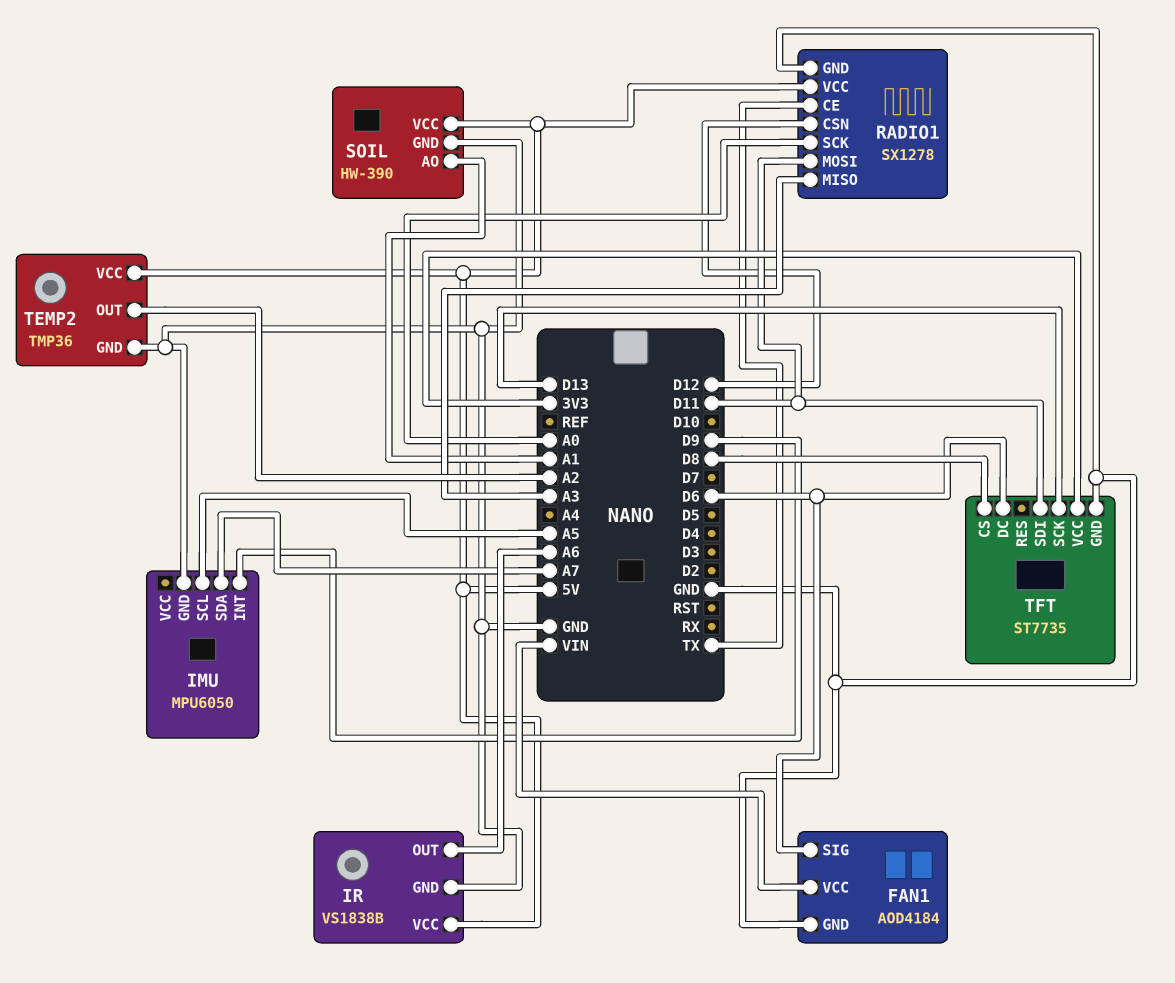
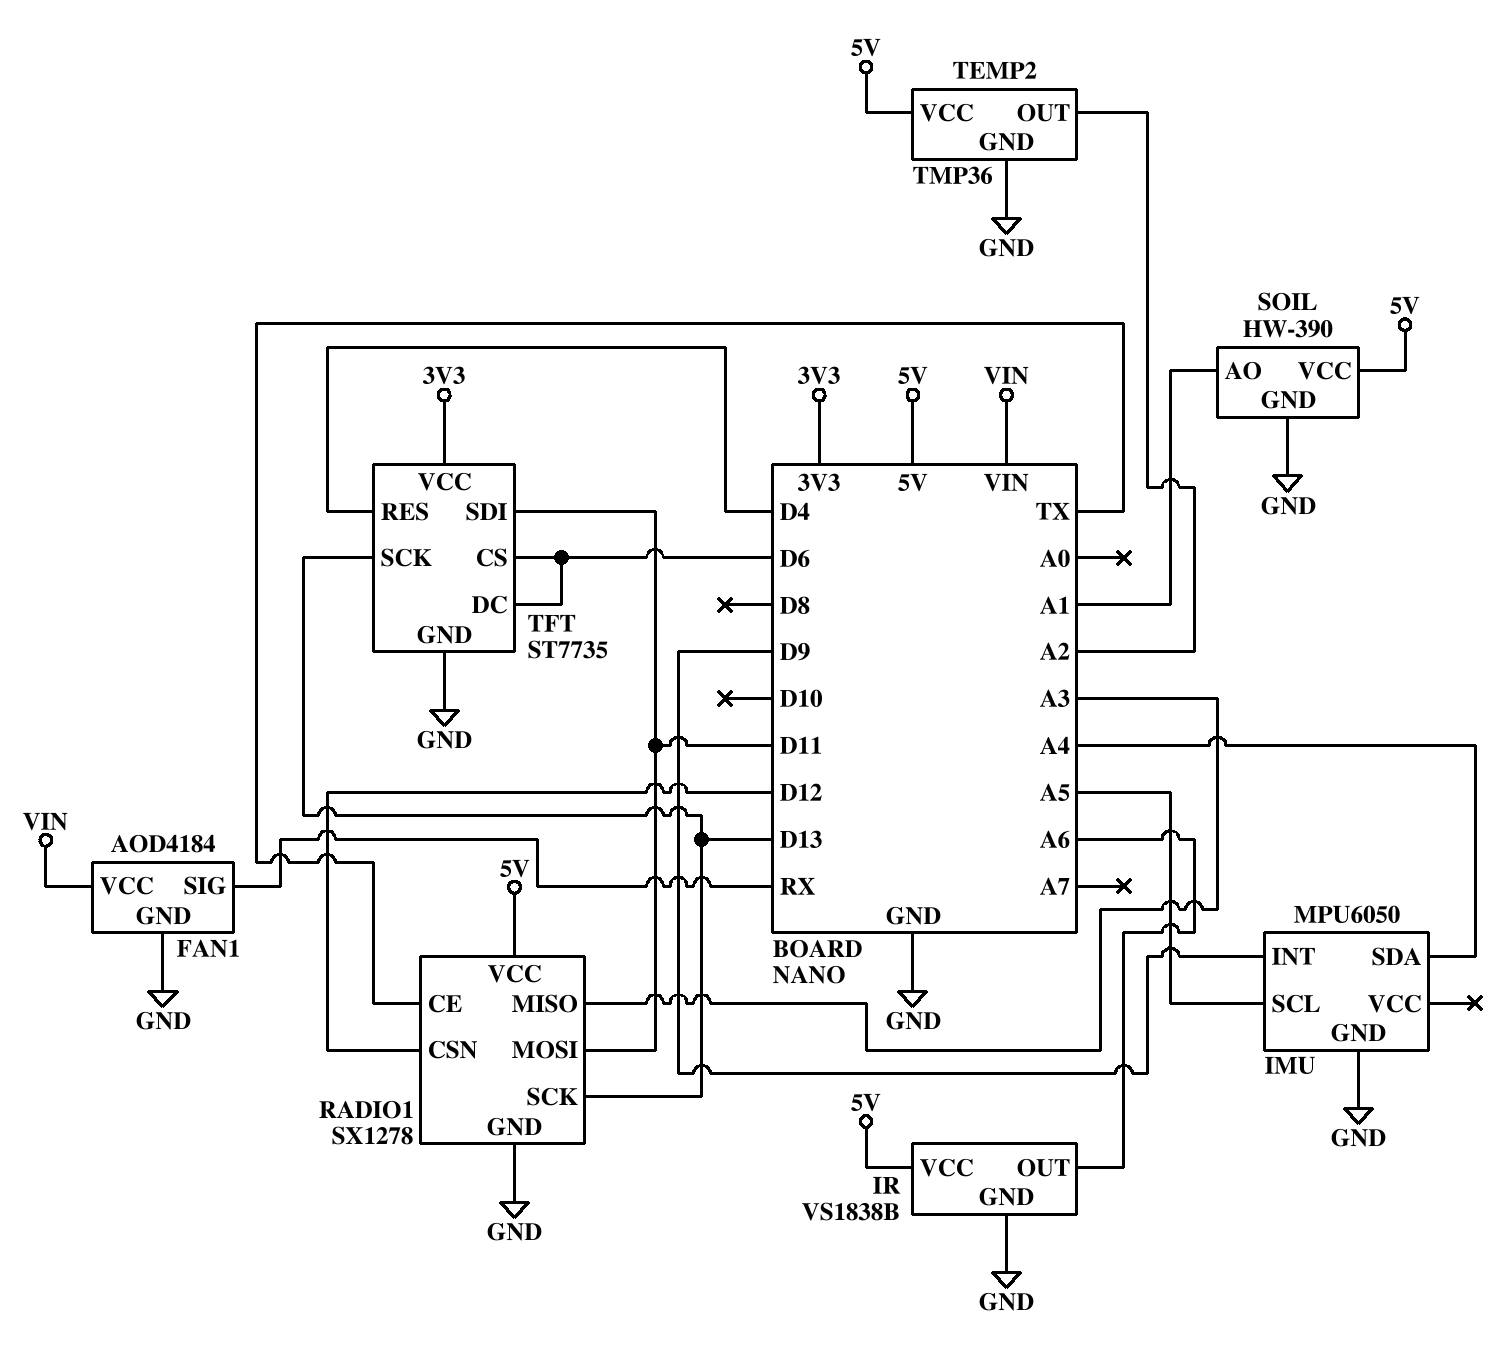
FAN1 pin SIG: D6 -> RX
IMU pin SDA: A7 -> A4
RADIO1 pin SCK: A0 -> D13
TFT pin CS: D8 -> D6
TFT pin RES: none -> D4

